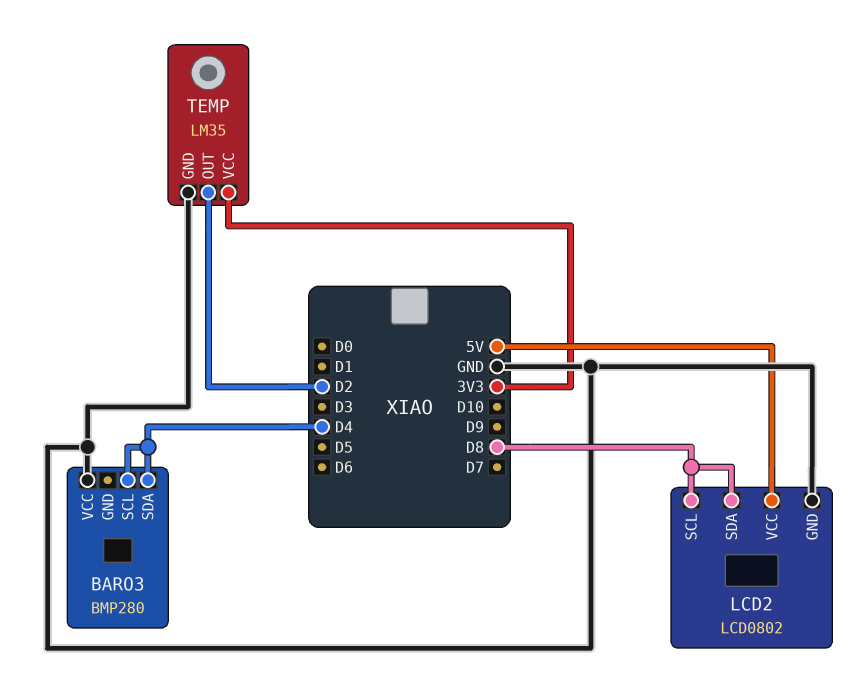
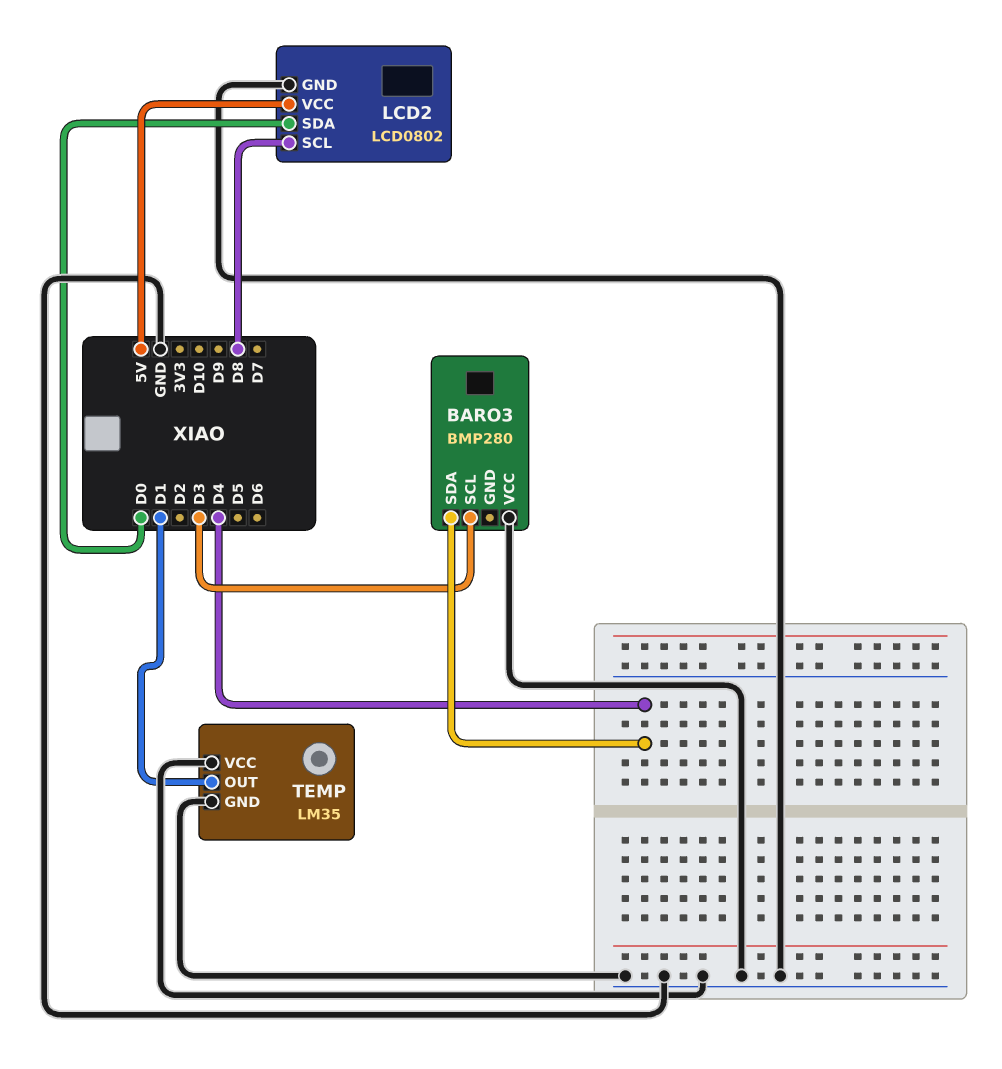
BARO3 pin SCL: D4 -> D3
LCD2 pin SDA: D8 -> D0
TEMP pin OUT: D2 -> D1
TEMP pin VCC: 3V3 -> GND

